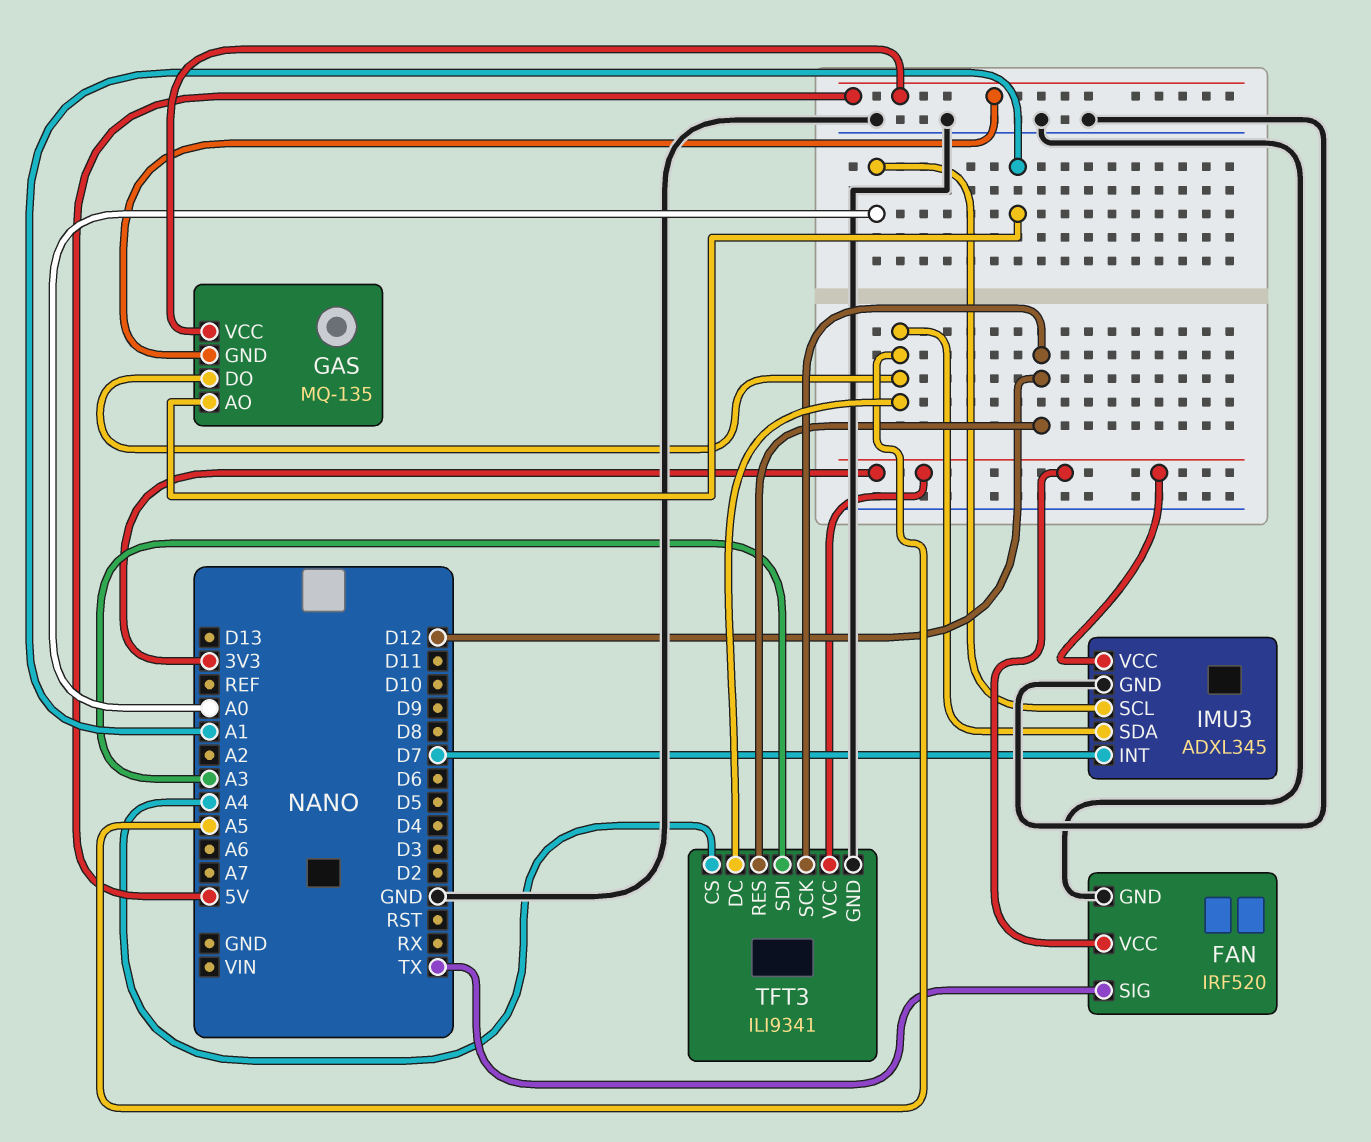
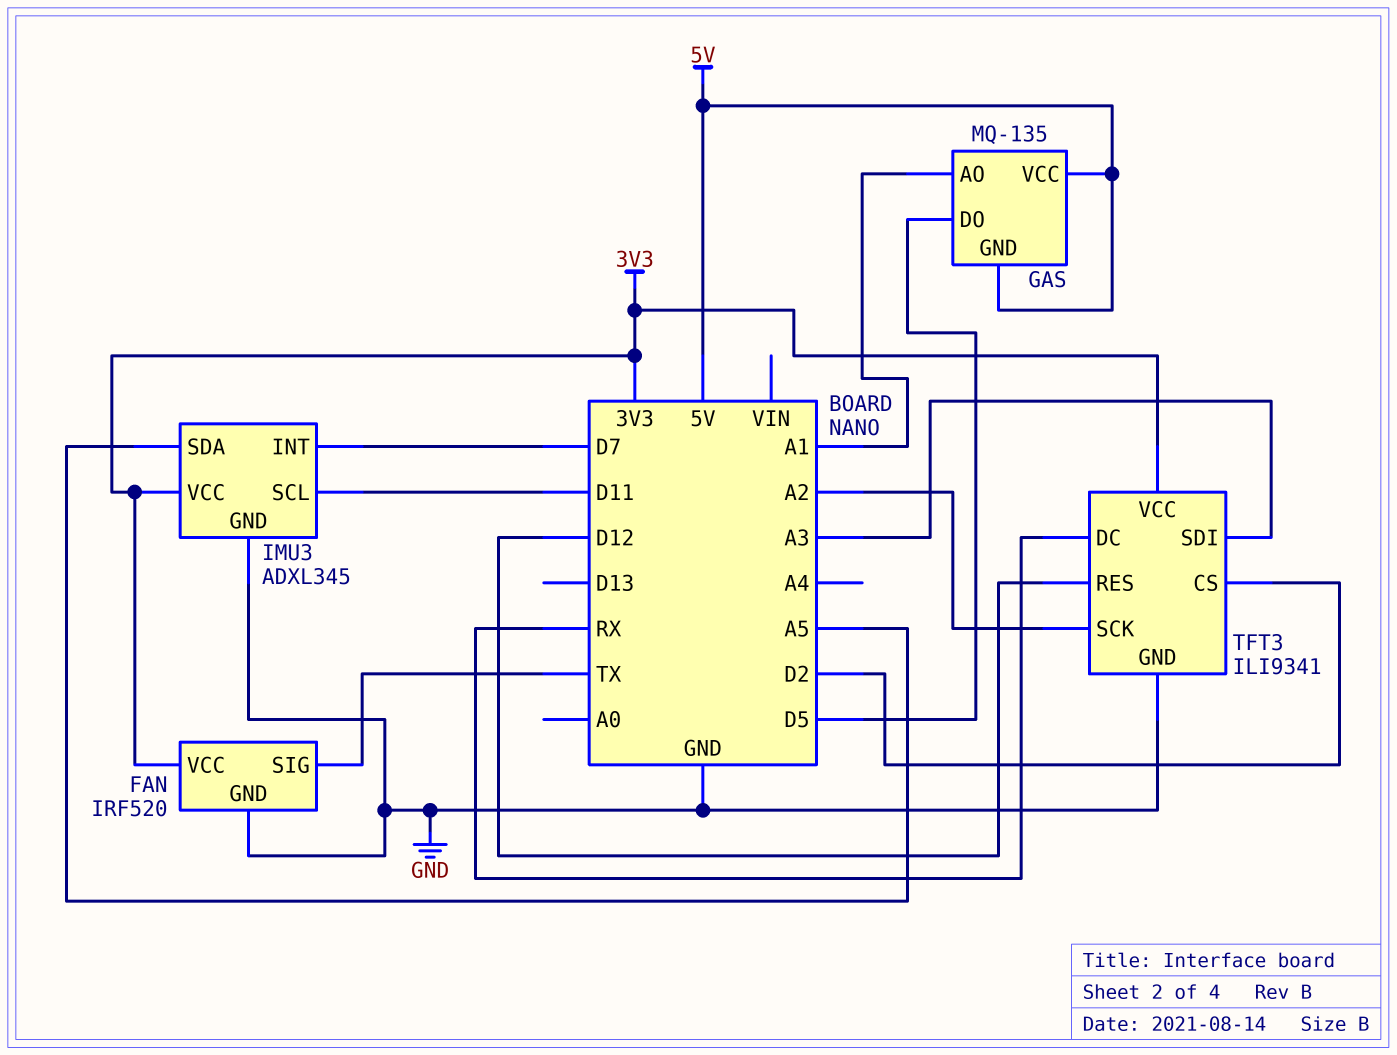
GAS pin DO: A5 -> D5
IMU3 pin SCL: A0 -> D11
TFT3 pin CS: A4 -> D2
TFT3 pin DC: A5 -> RX
TFT3 pin SCK: D12 -> A2

